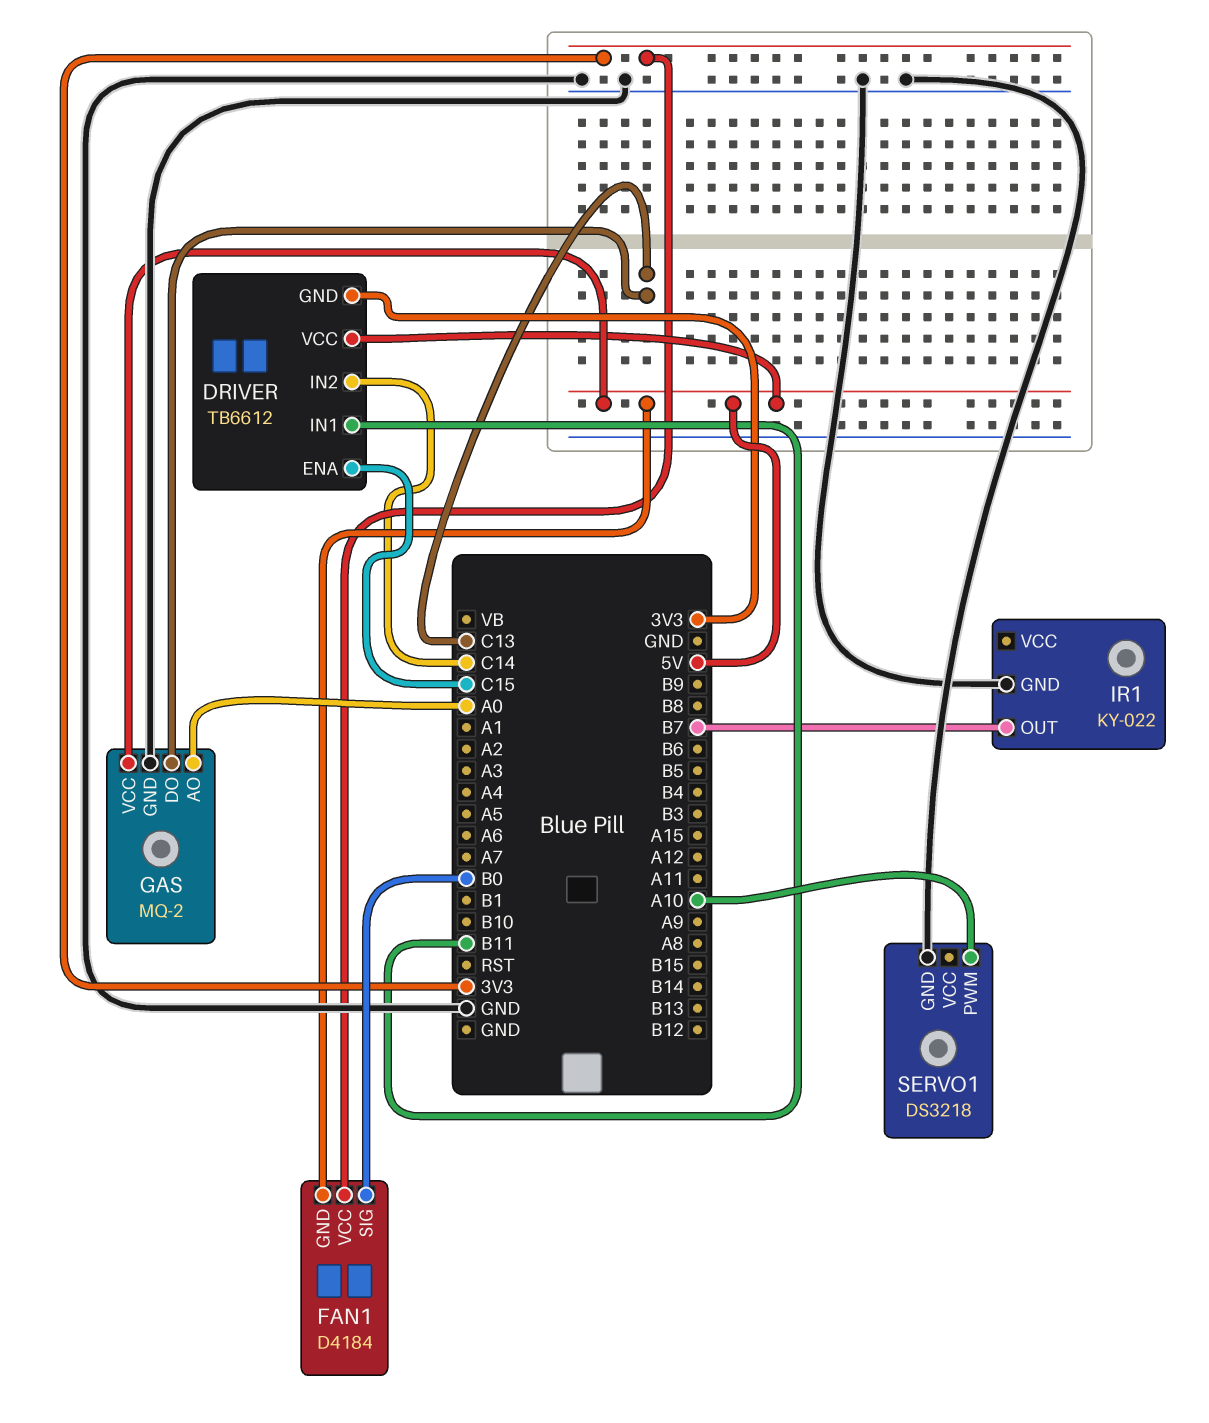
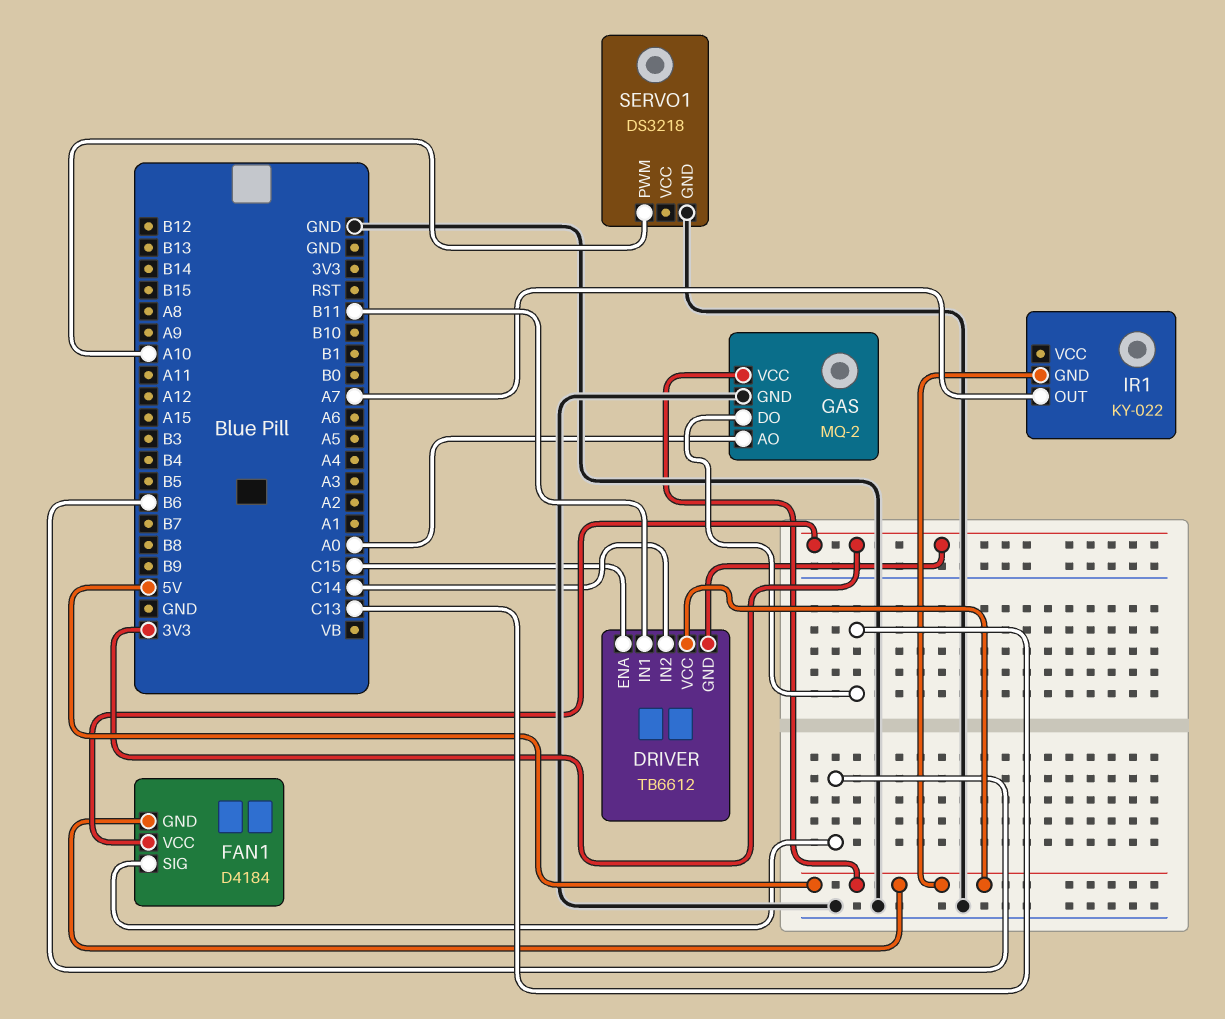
FAN1 pin SIG: B0 -> B6
IR1 pin GND: GND -> 5V
IR1 pin OUT: B7 -> A7

